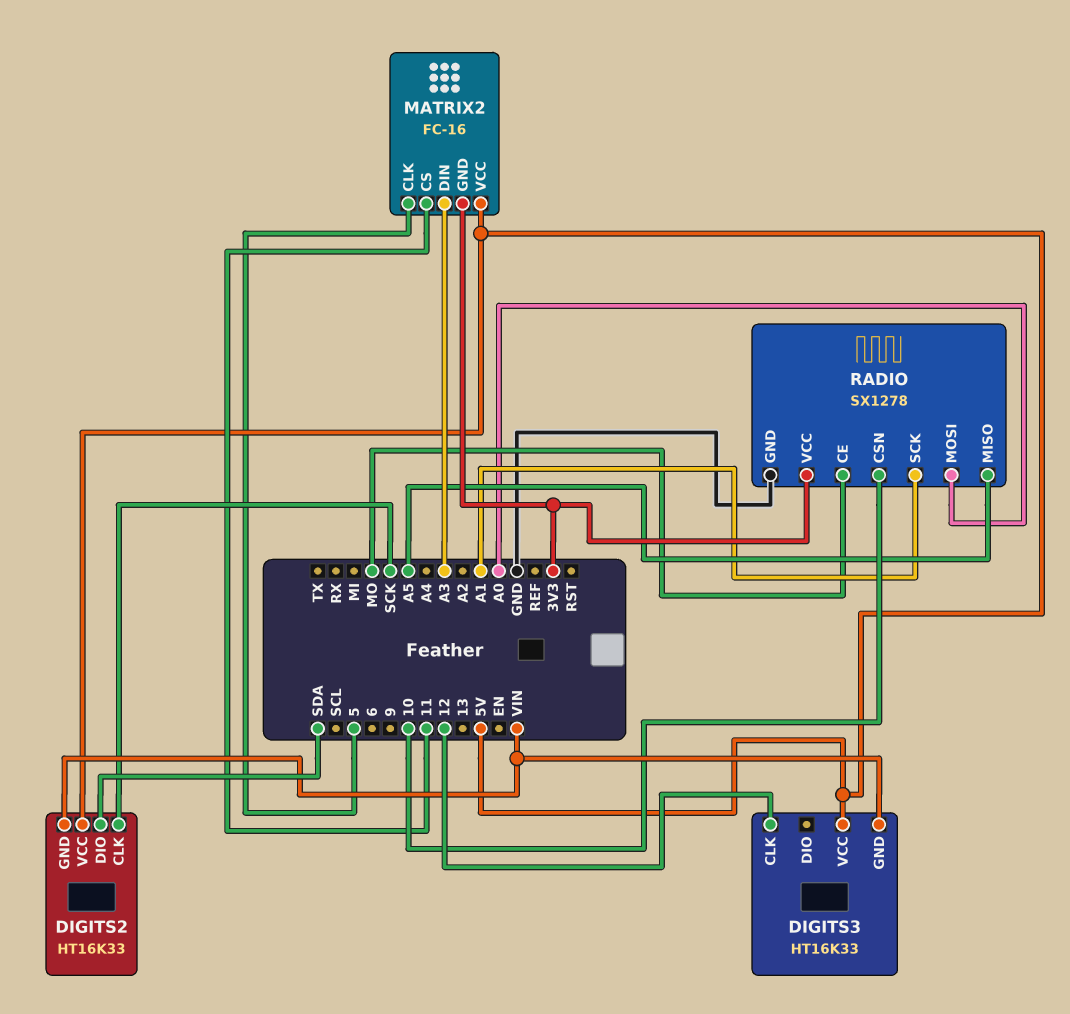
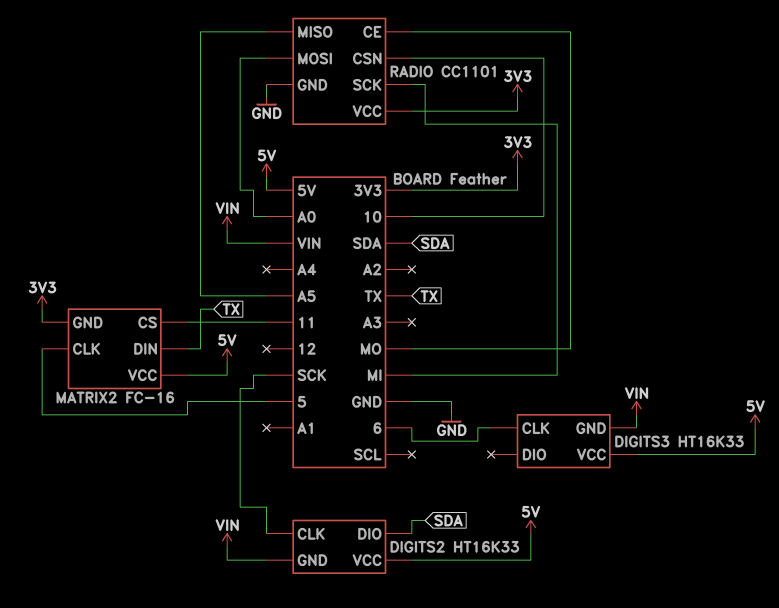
DIGITS3 pin CLK: 12 -> 6
MATRIX2 pin DIN: A3 -> TX
RADIO: SX1278 -> CC1101
RADIO pin SCK: A1 -> MI

